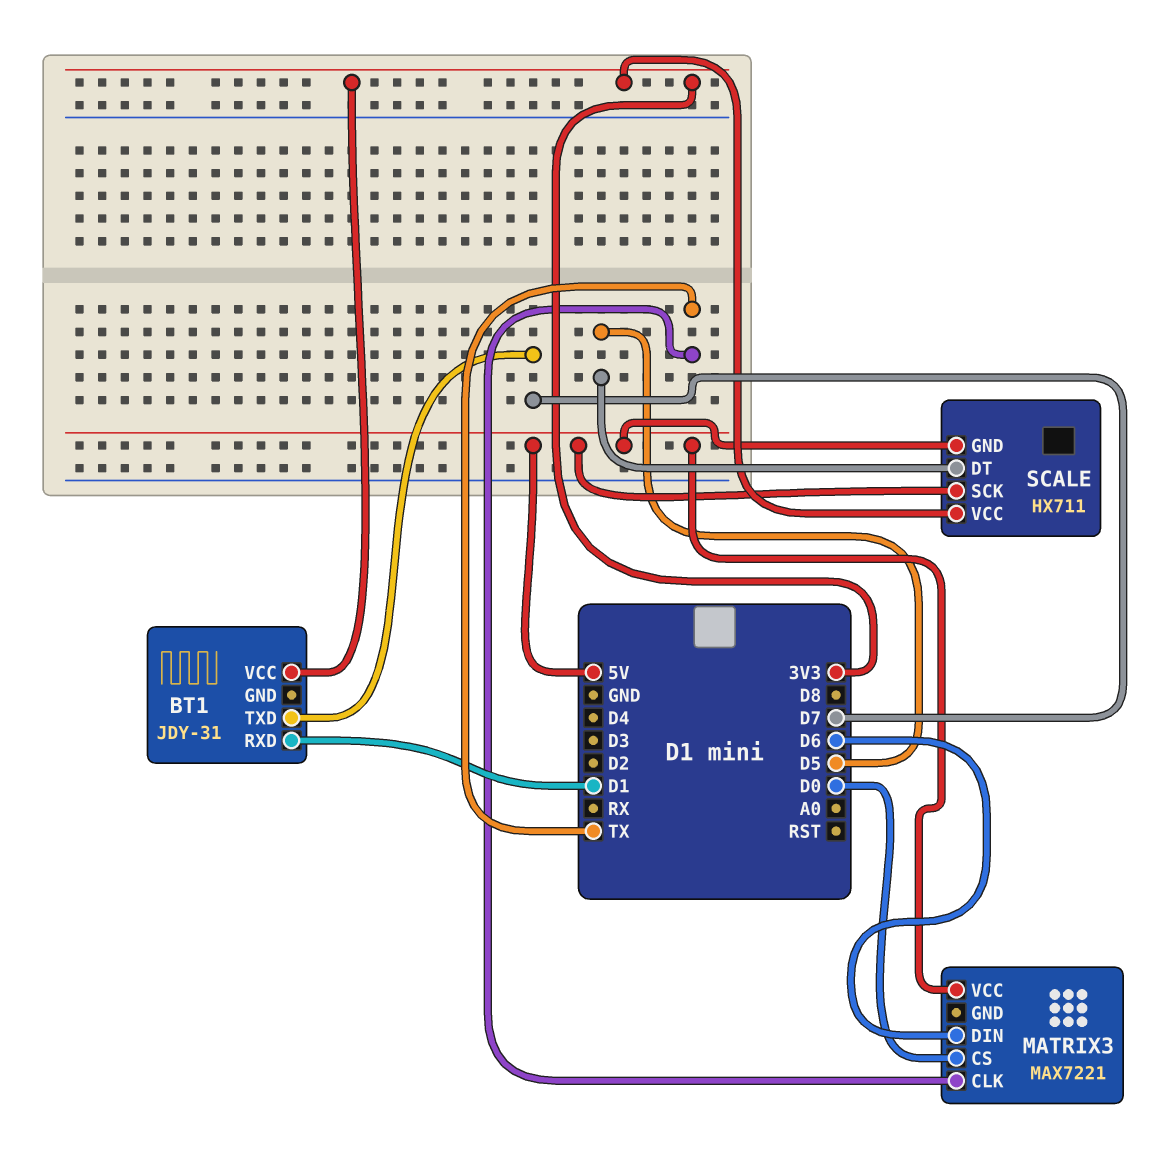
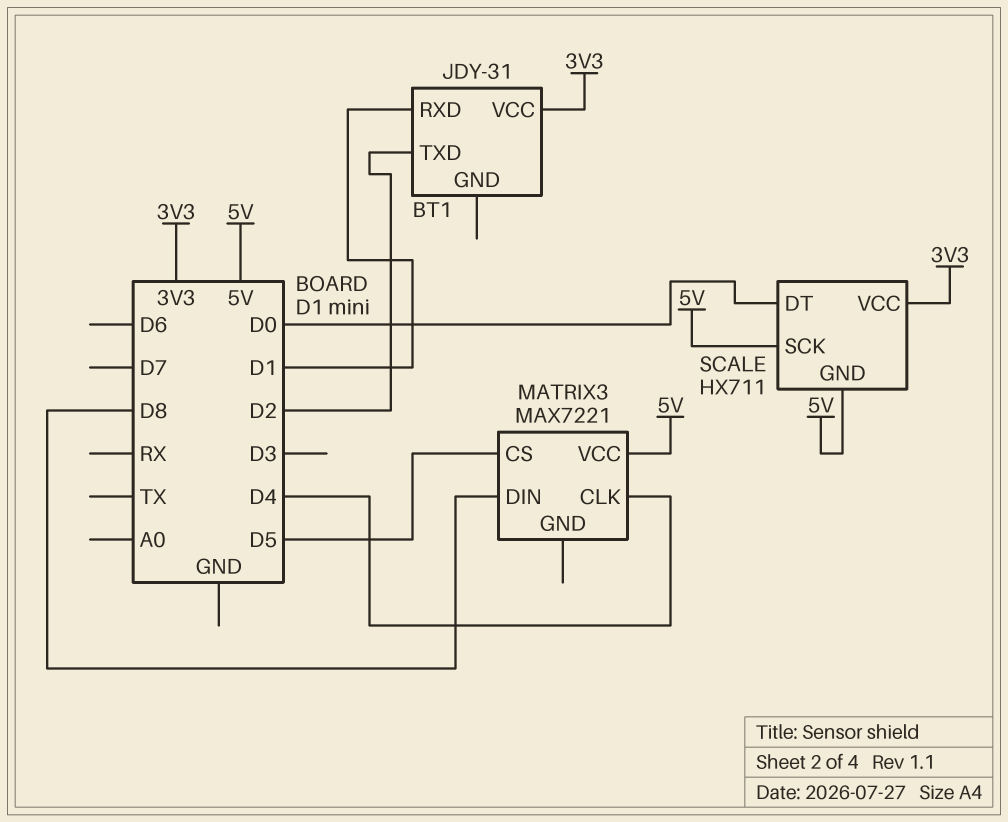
BT1 pin TXD: D7 -> D2
MATRIX3 pin CLK: TX -> D4
MATRIX3 pin CS: D0 -> D5
MATRIX3 pin DIN: D6 -> D8
SCALE pin DT: D5 -> D0

